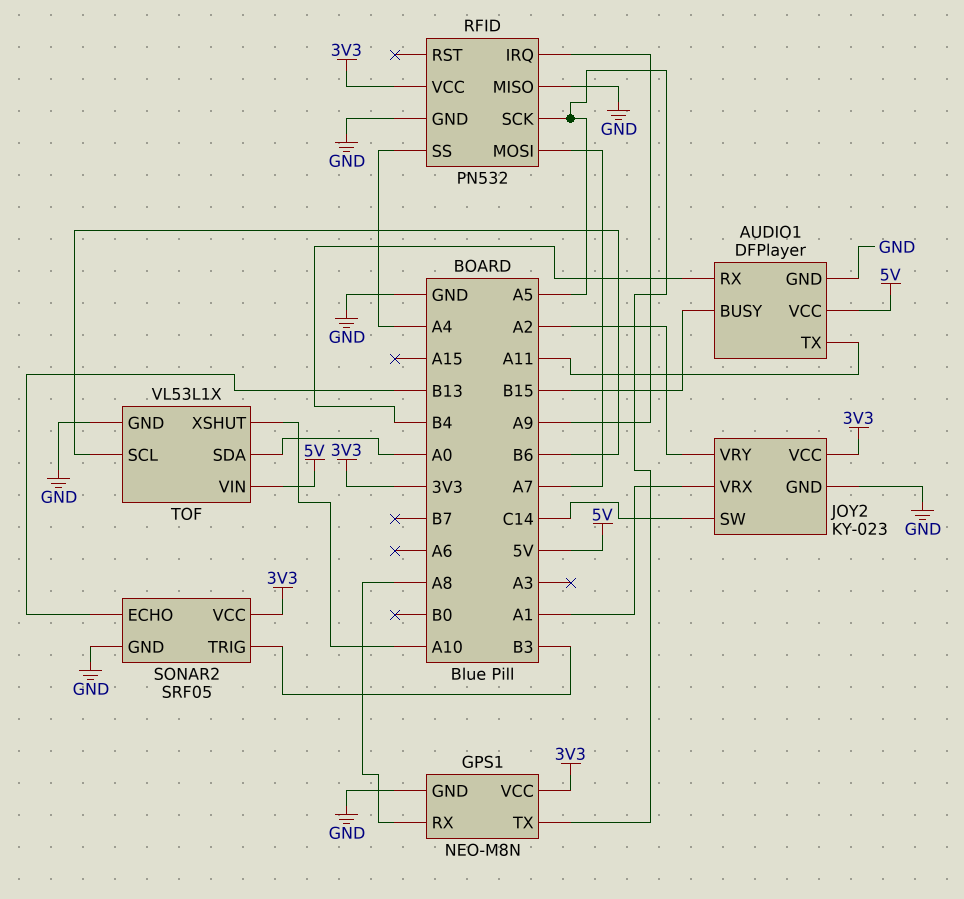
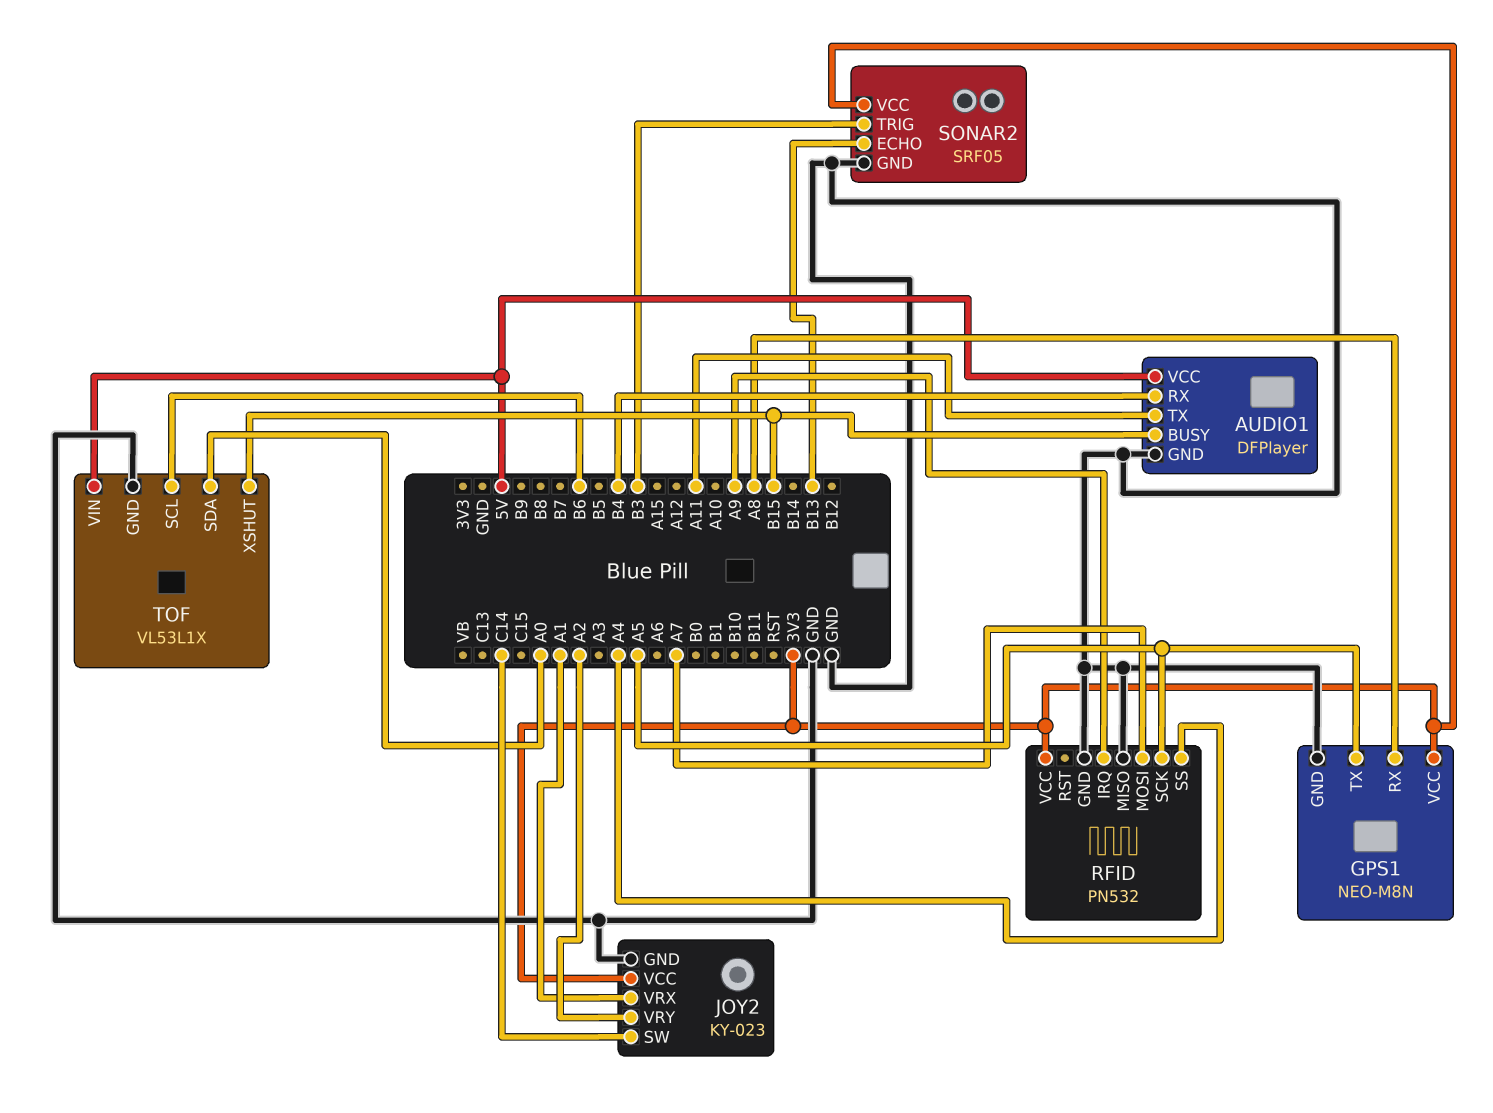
TOF pin XSHUT: A10 -> B15

